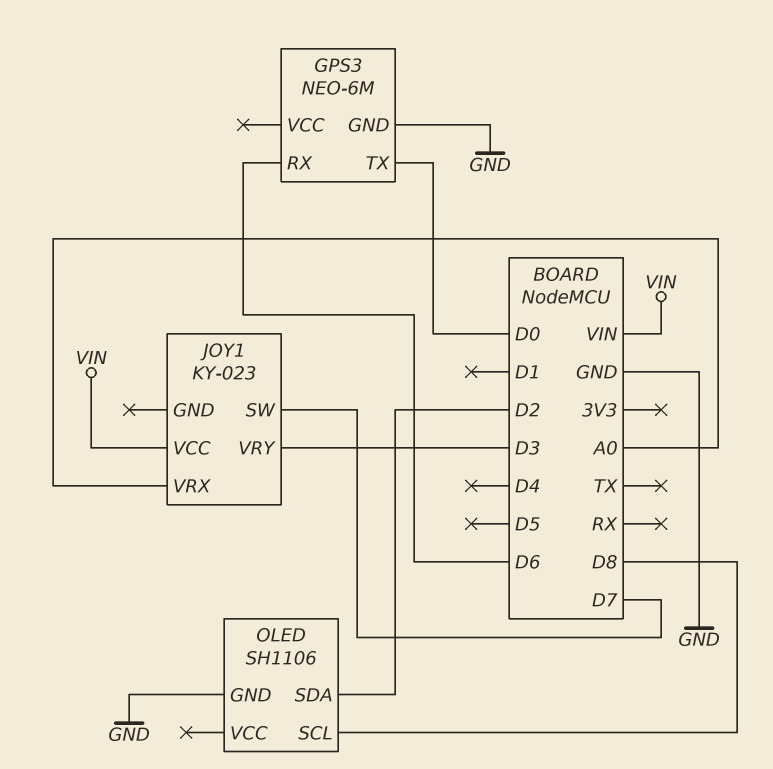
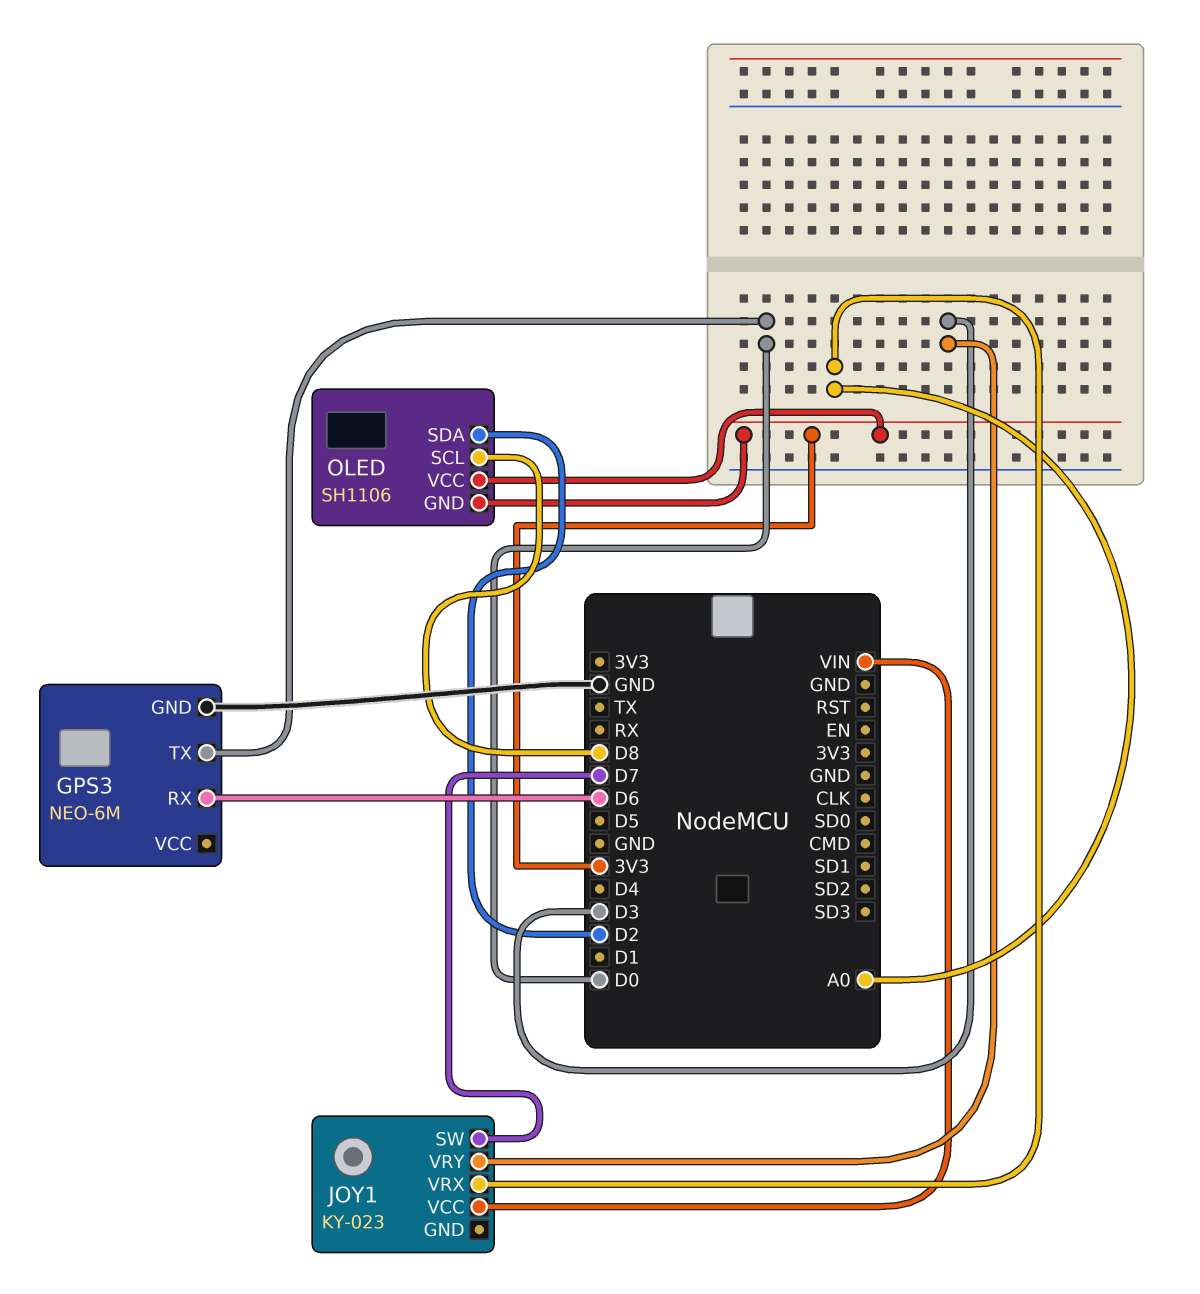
OLED pin GND: GND -> 3V3
OLED pin VCC: none -> 3V3

